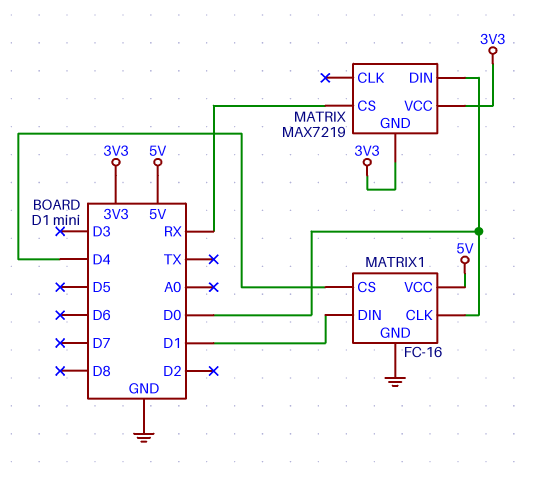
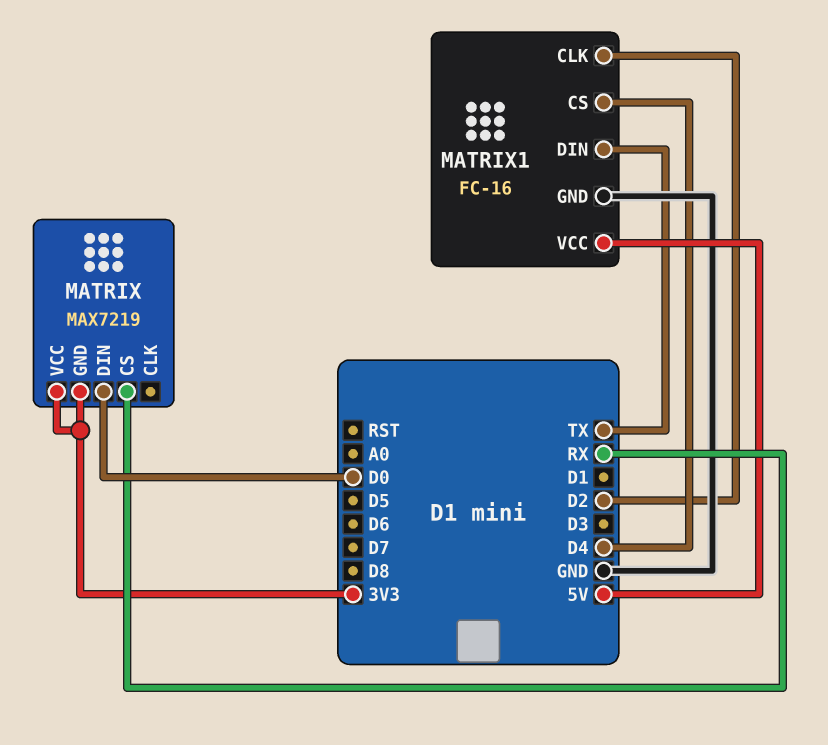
MATRIX1 pin CLK: D0 -> D2
MATRIX1 pin DIN: D1 -> TX

